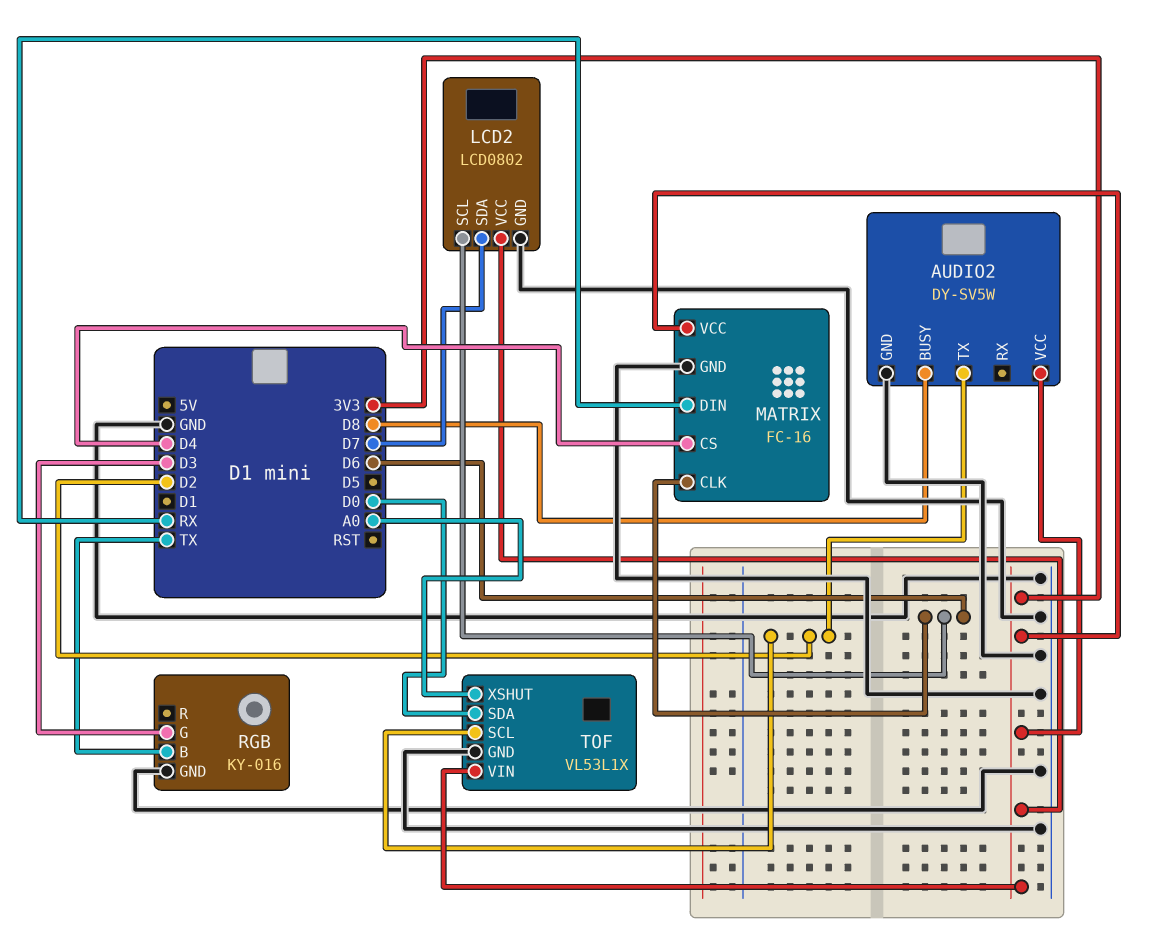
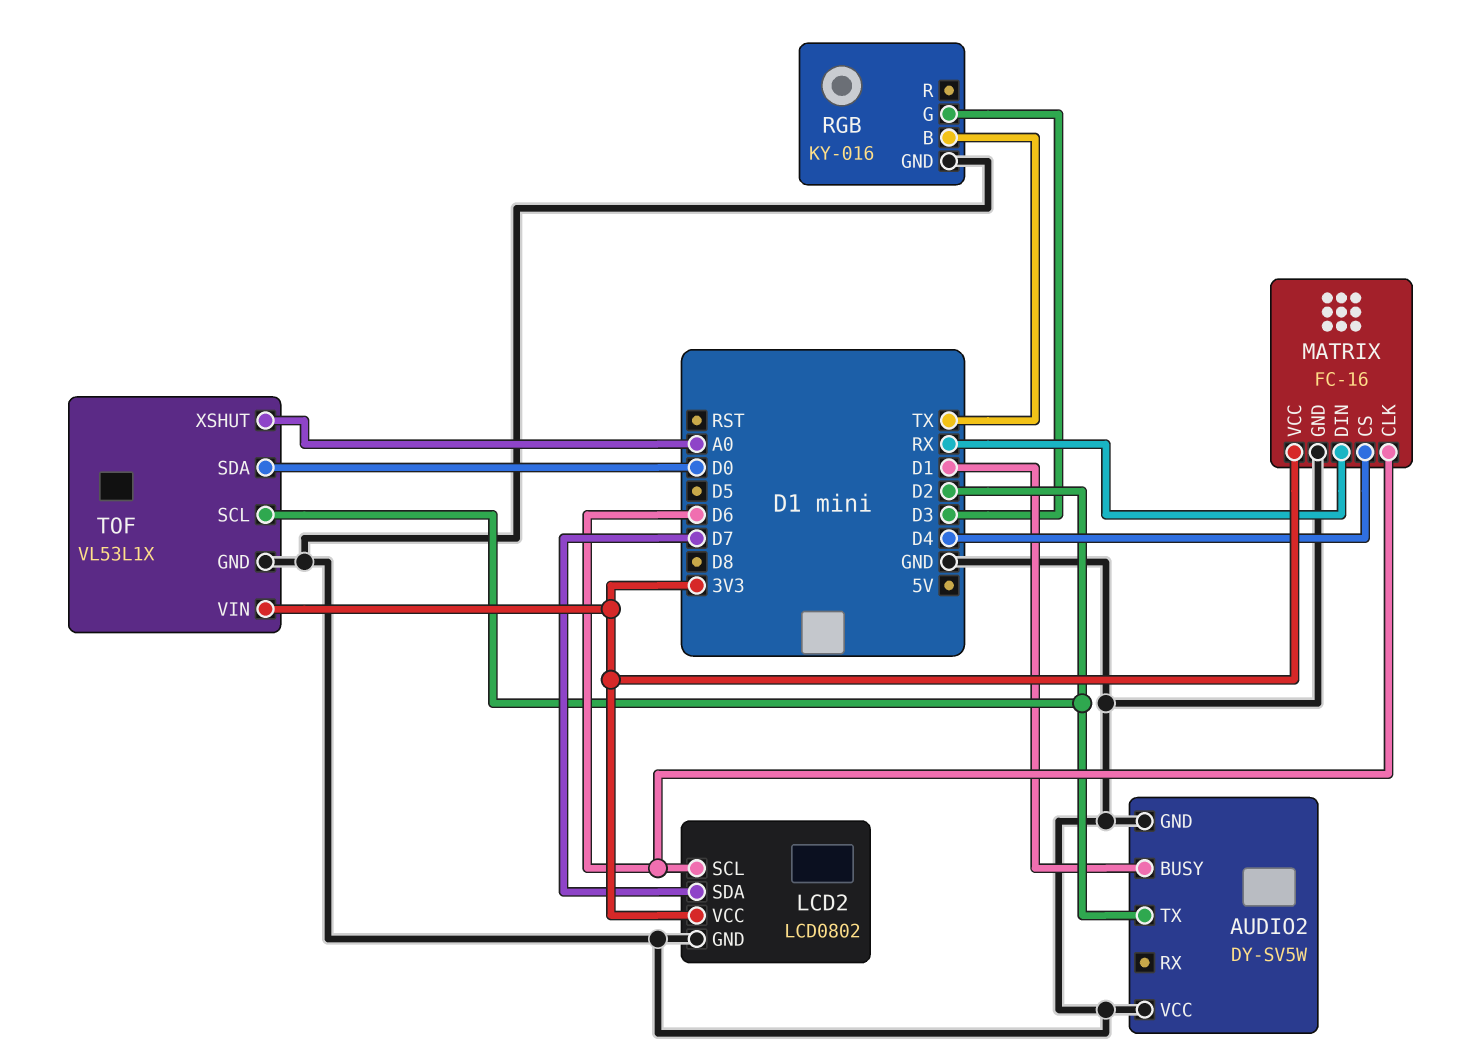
AUDIO2 pin BUSY: D8 -> D1
AUDIO2 pin VCC: 3V3 -> GND

